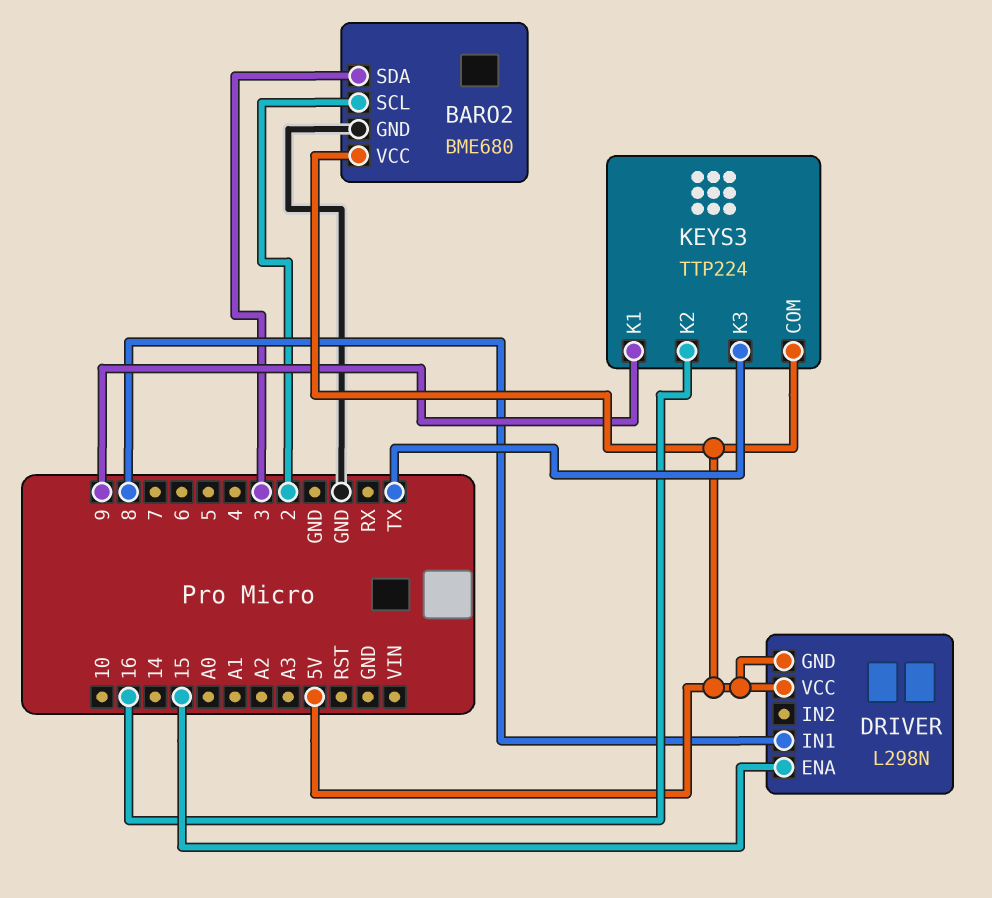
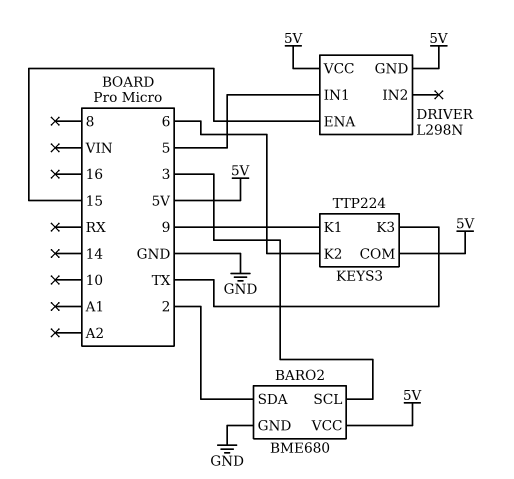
BARO2 pin SCL: 2 -> 3
BARO2 pin SDA: 3 -> 2
DRIVER pin IN1: 8 -> 5
KEYS3 pin K2: 16 -> 6

